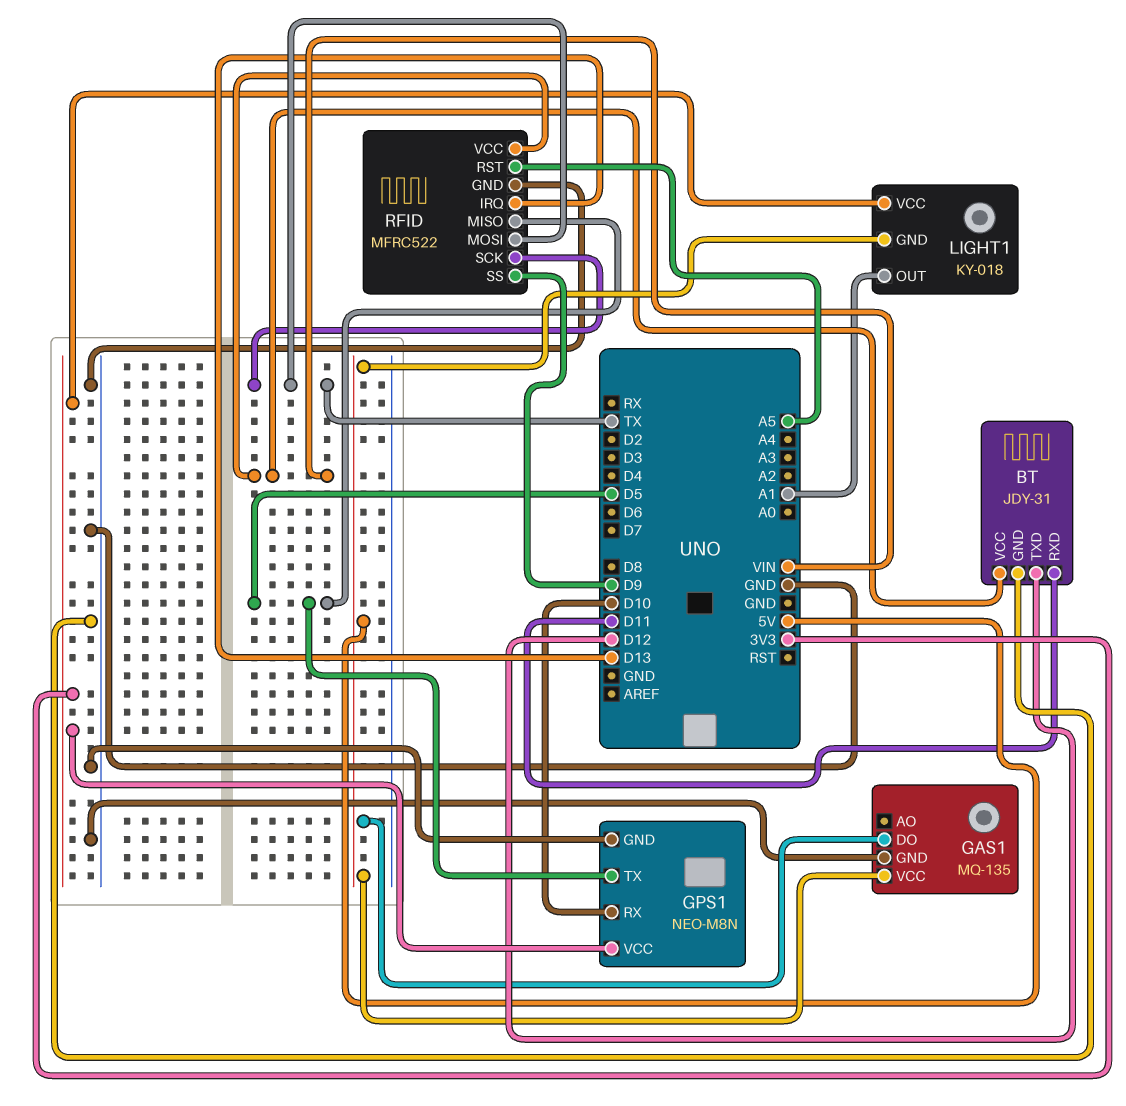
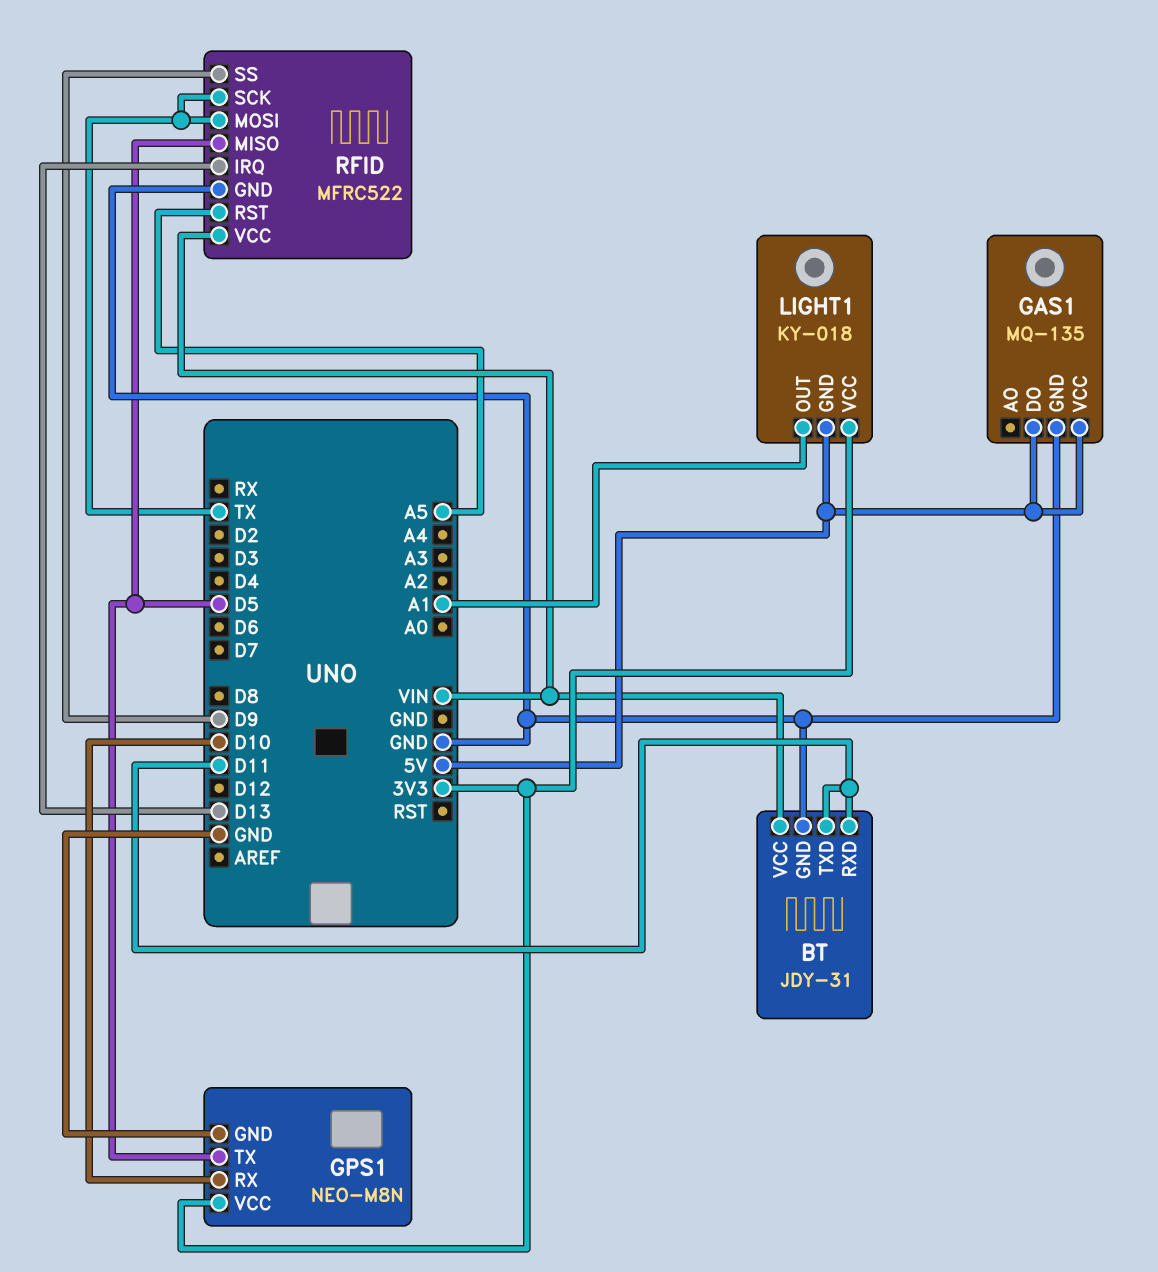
BT pin TXD: D12 -> D11

